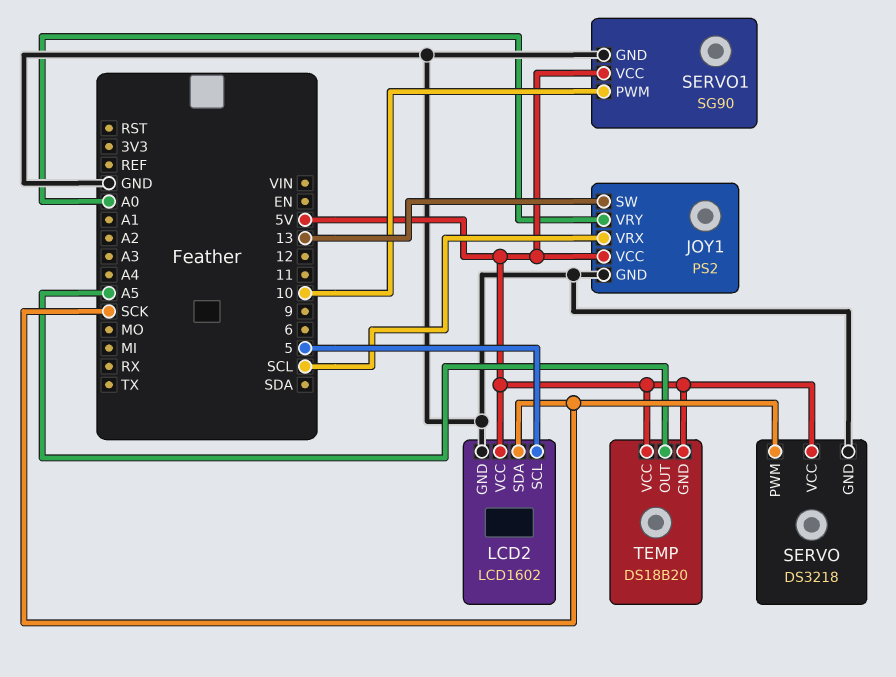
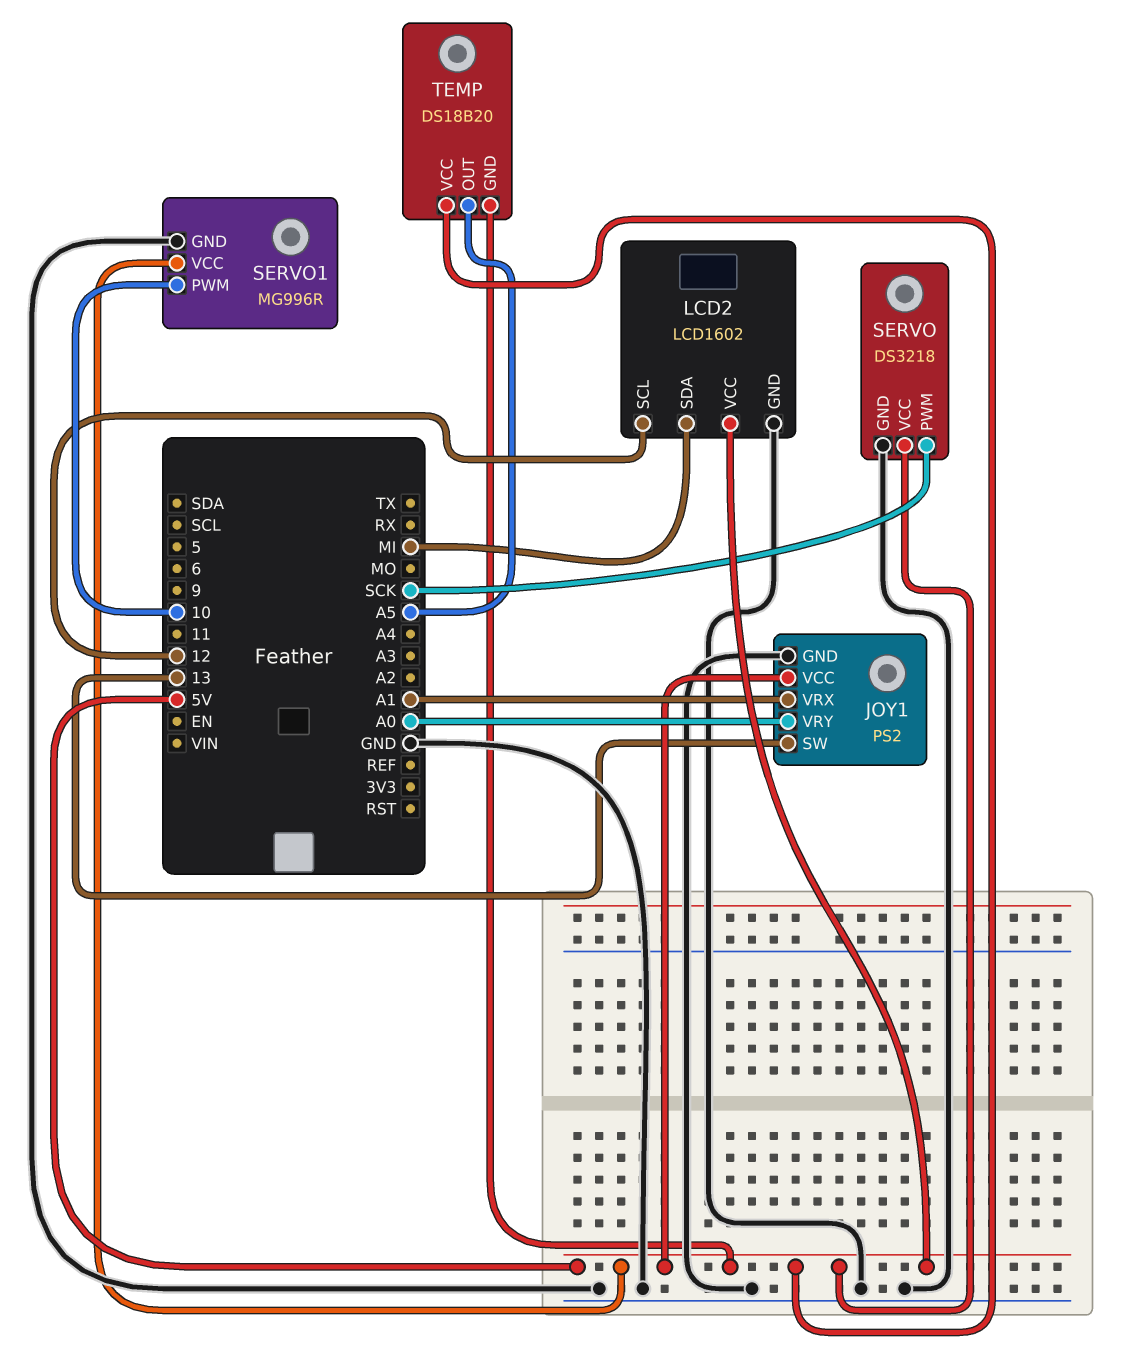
JOY1 pin VRX: SCL -> A1
LCD2 pin SCL: 5 -> 12
LCD2 pin SDA: SCK -> MI
SERVO1: SG90 -> MG996R

